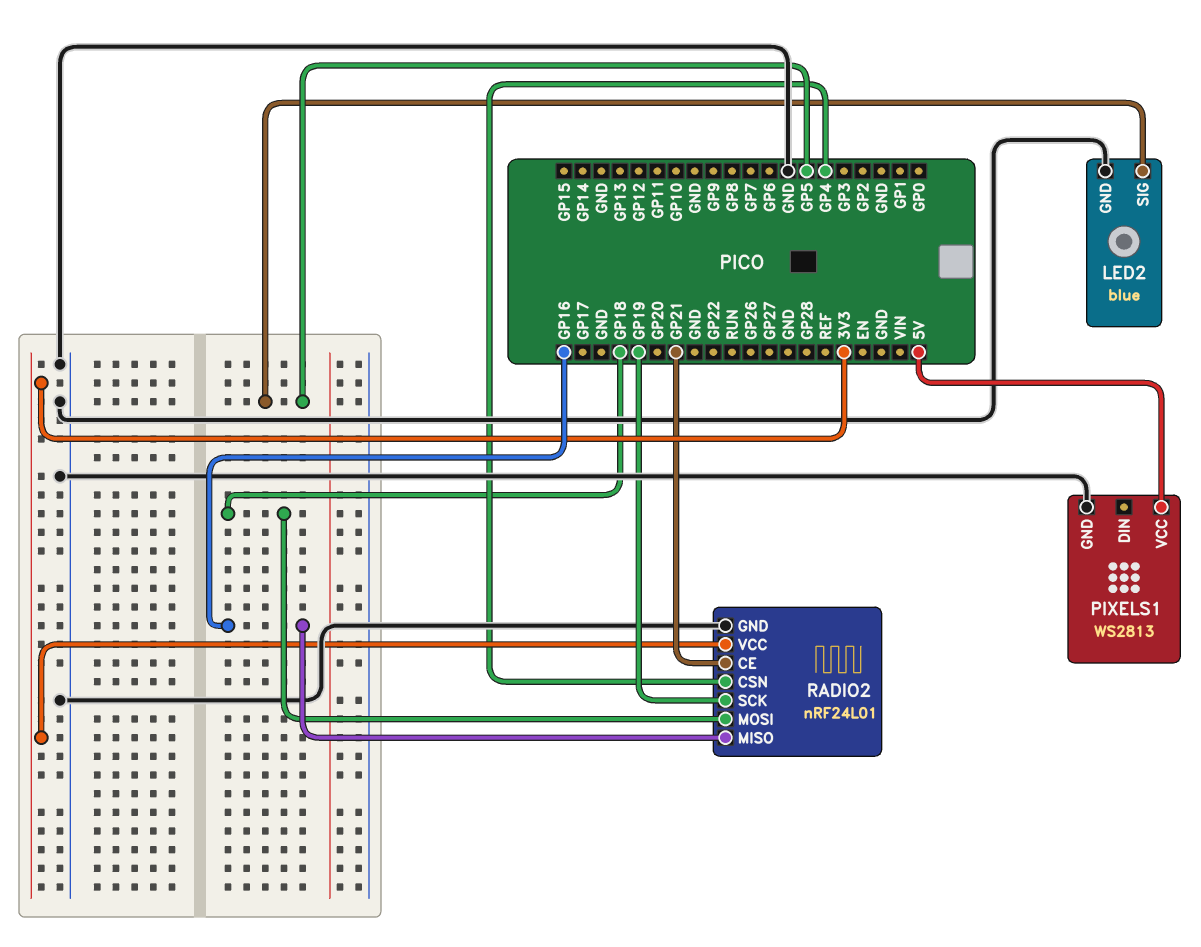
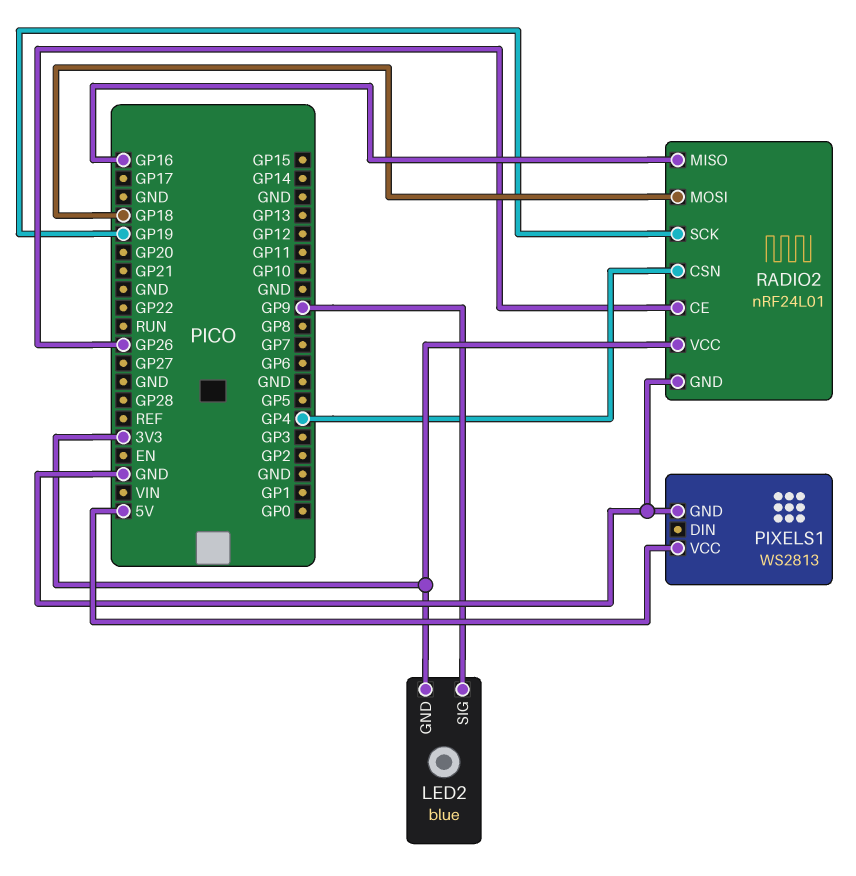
LED2 pin GND: GND -> 3V3
LED2 pin SIG: GP5 -> GP9
RADIO2 pin CE: GP21 -> GP26

